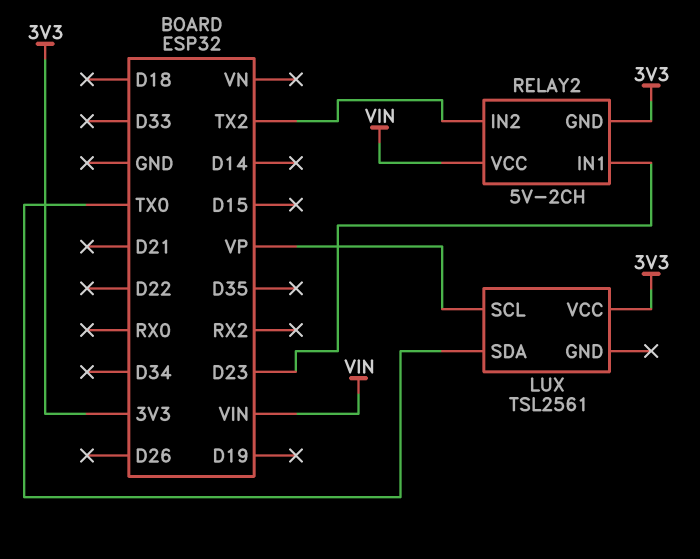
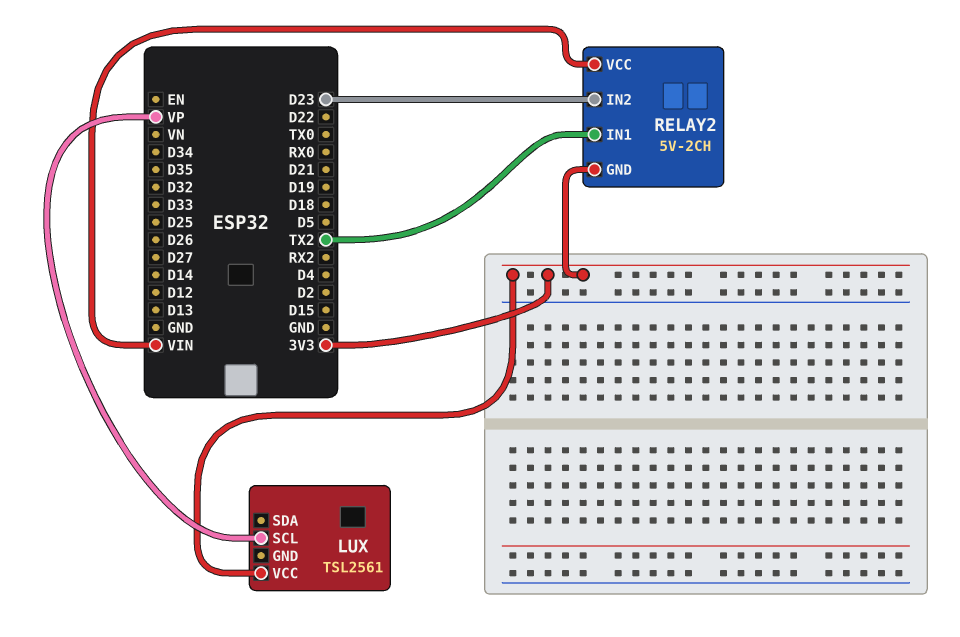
LUX pin SDA: TX0 -> none
RELAY2 pin IN1: D23 -> TX2
RELAY2 pin IN2: TX2 -> D23

